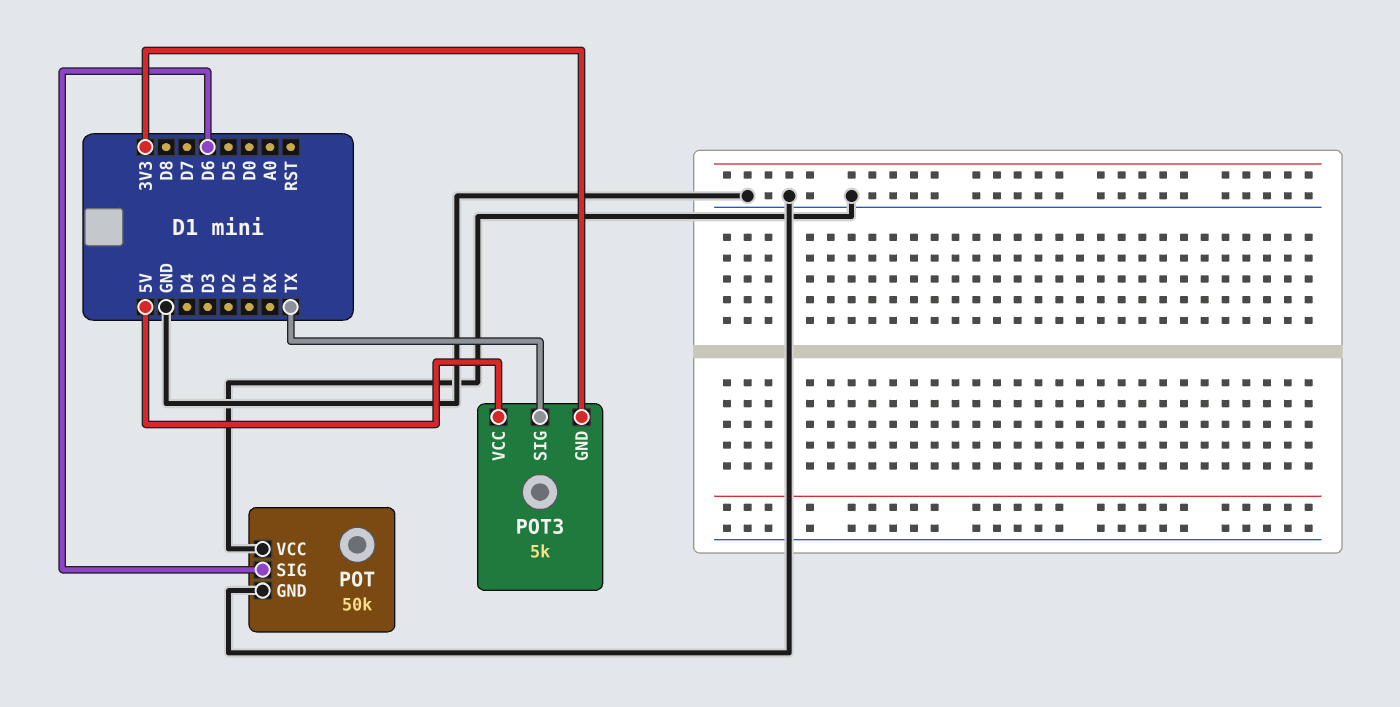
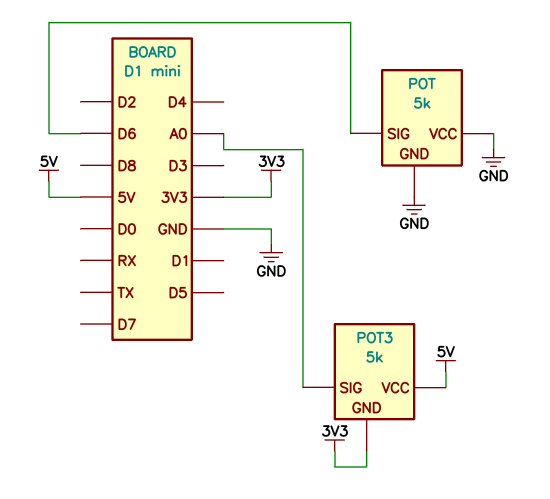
POT: 50k -> 5k
POT3 pin SIG: TX -> A0

